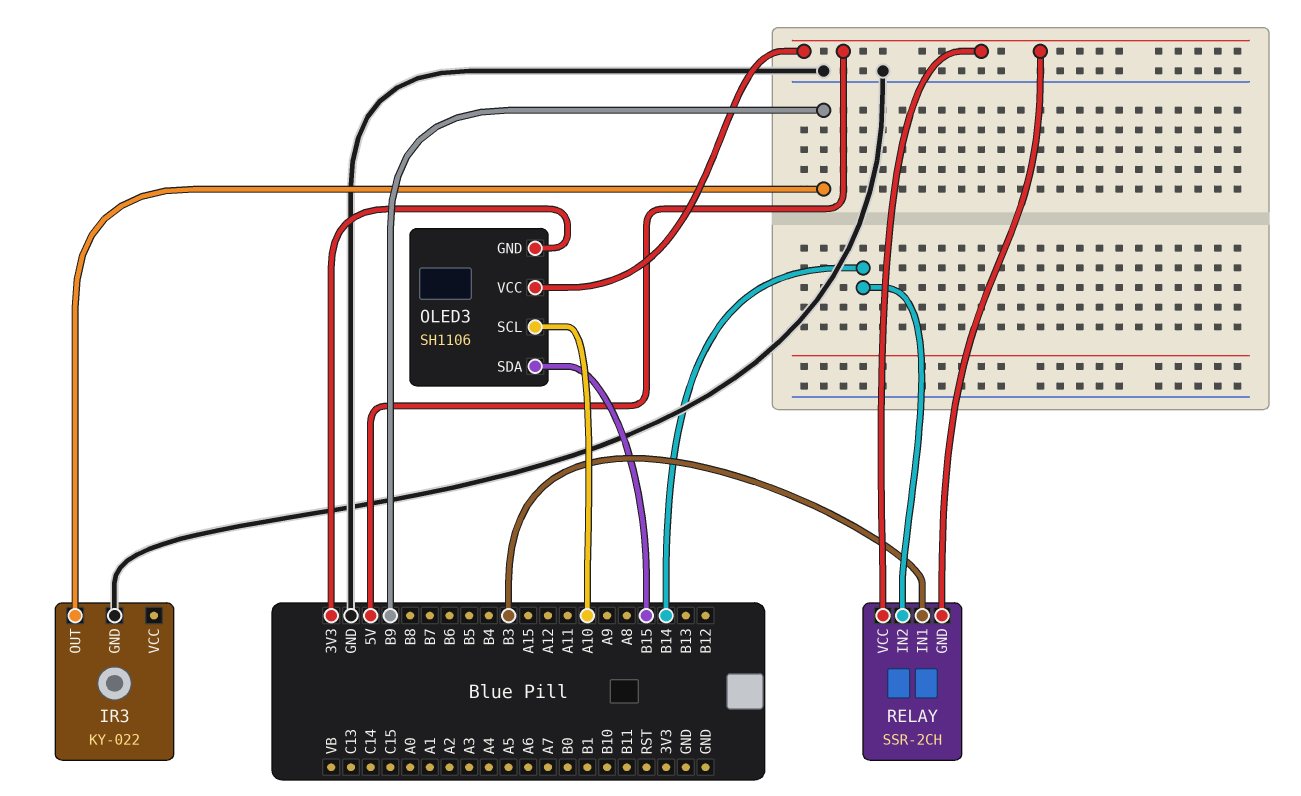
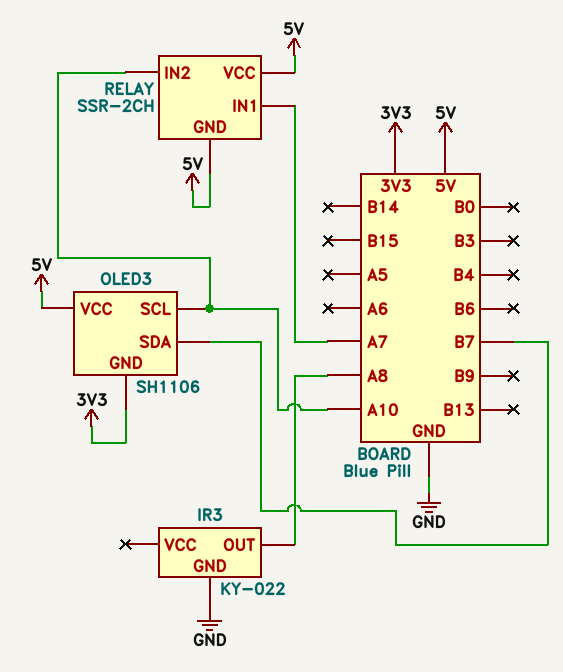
IR3 pin OUT: B9 -> A8
OLED3 pin SDA: B15 -> B7
RELAY pin IN1: B3 -> A7
RELAY pin IN2: B14 -> A10

